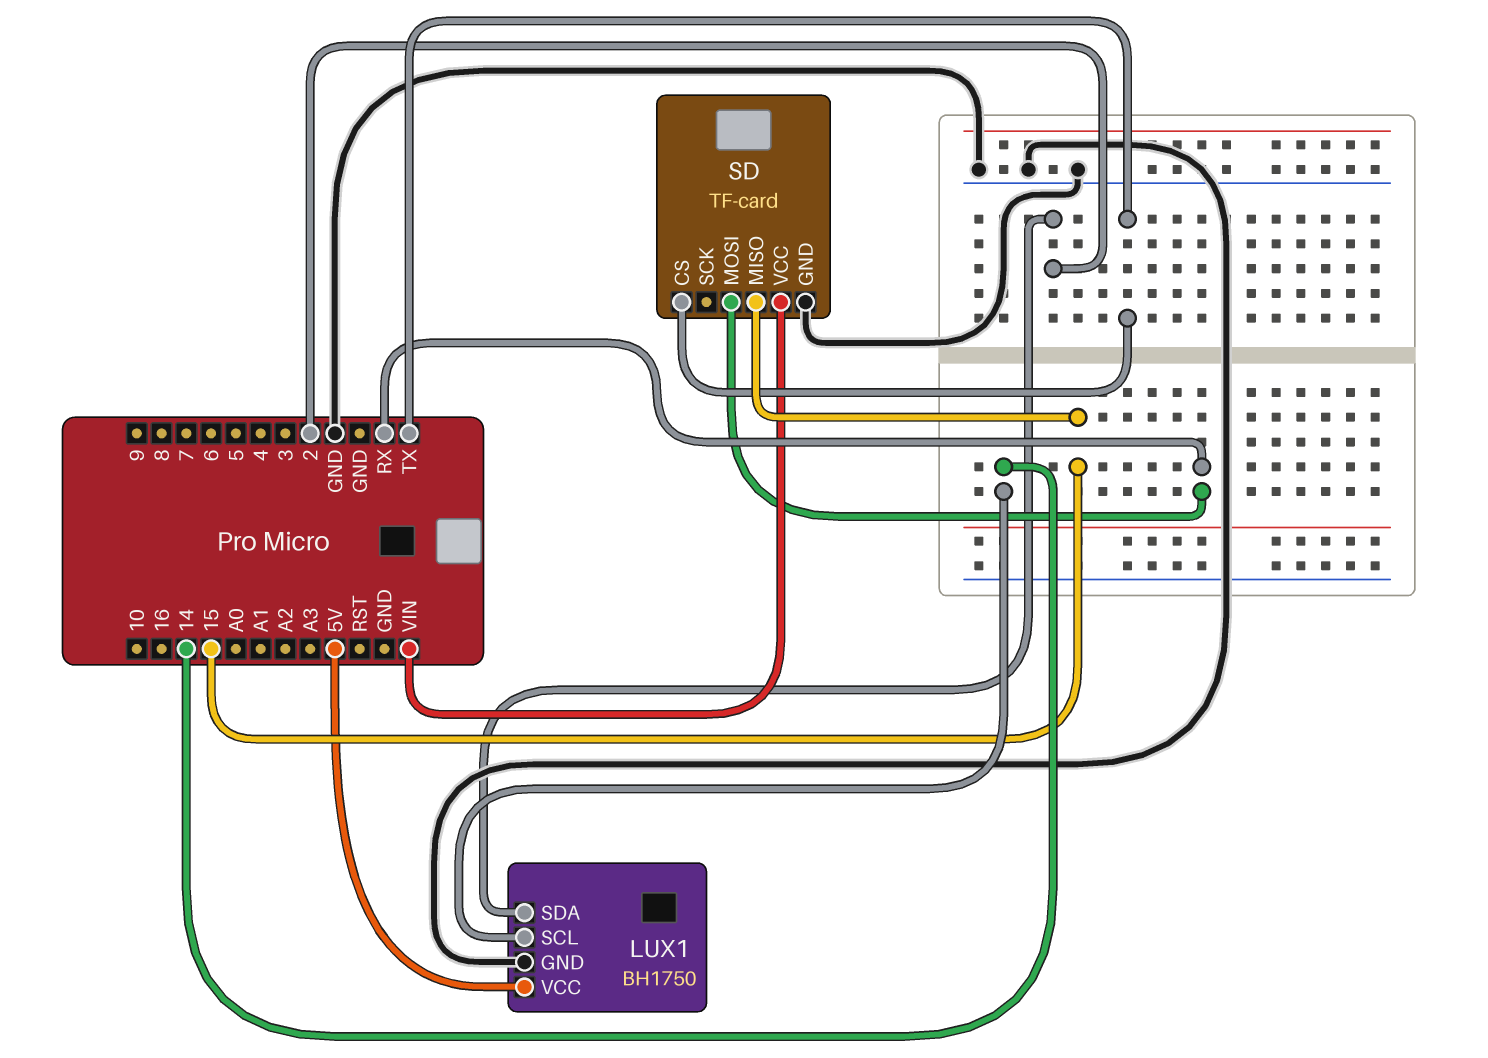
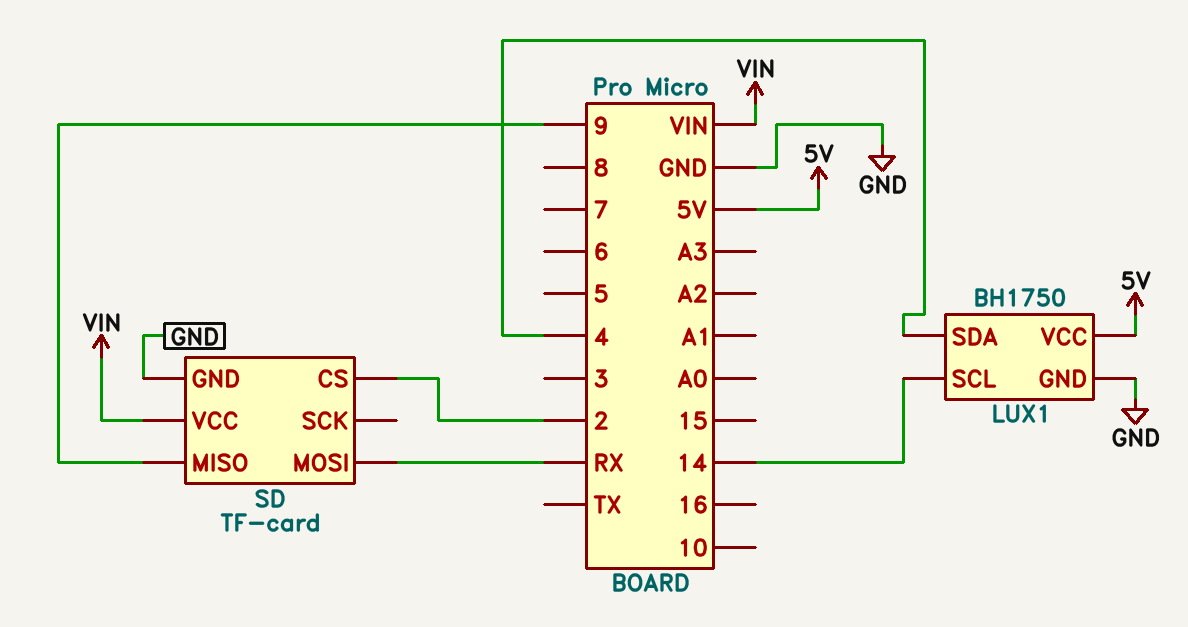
LUX1 pin SDA: 2 -> 4
SD pin CS: TX -> 2
SD pin MISO: 15 -> 9

